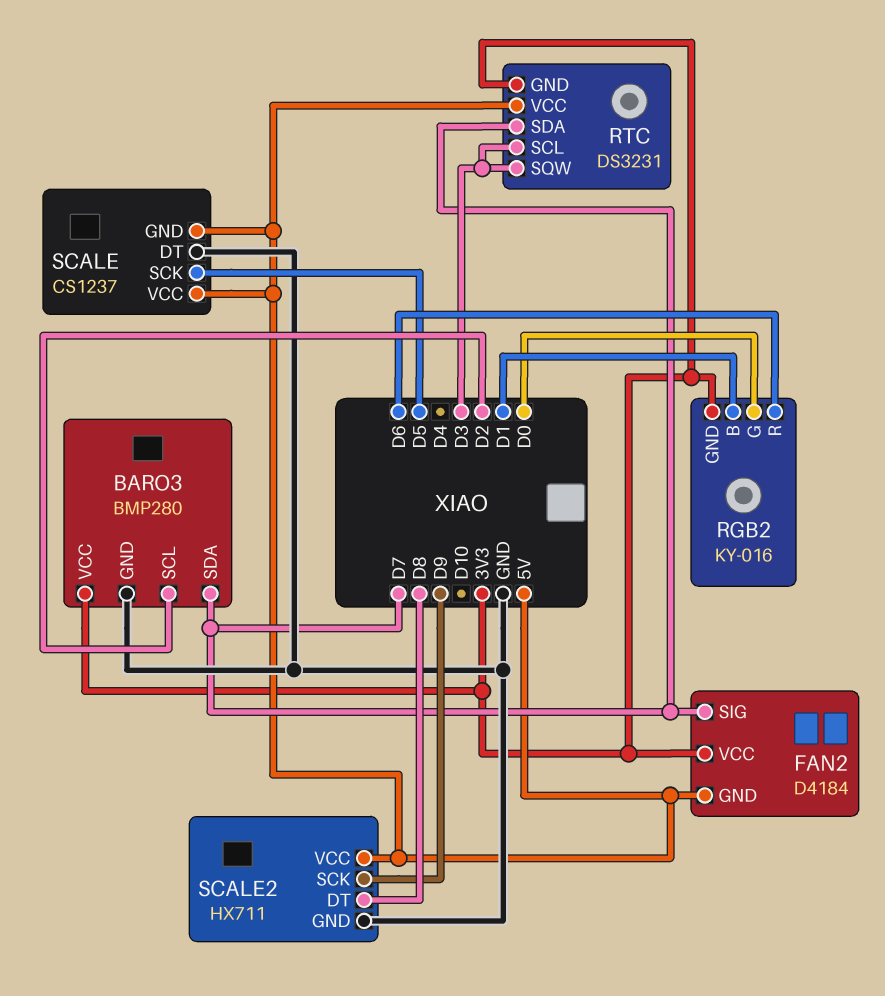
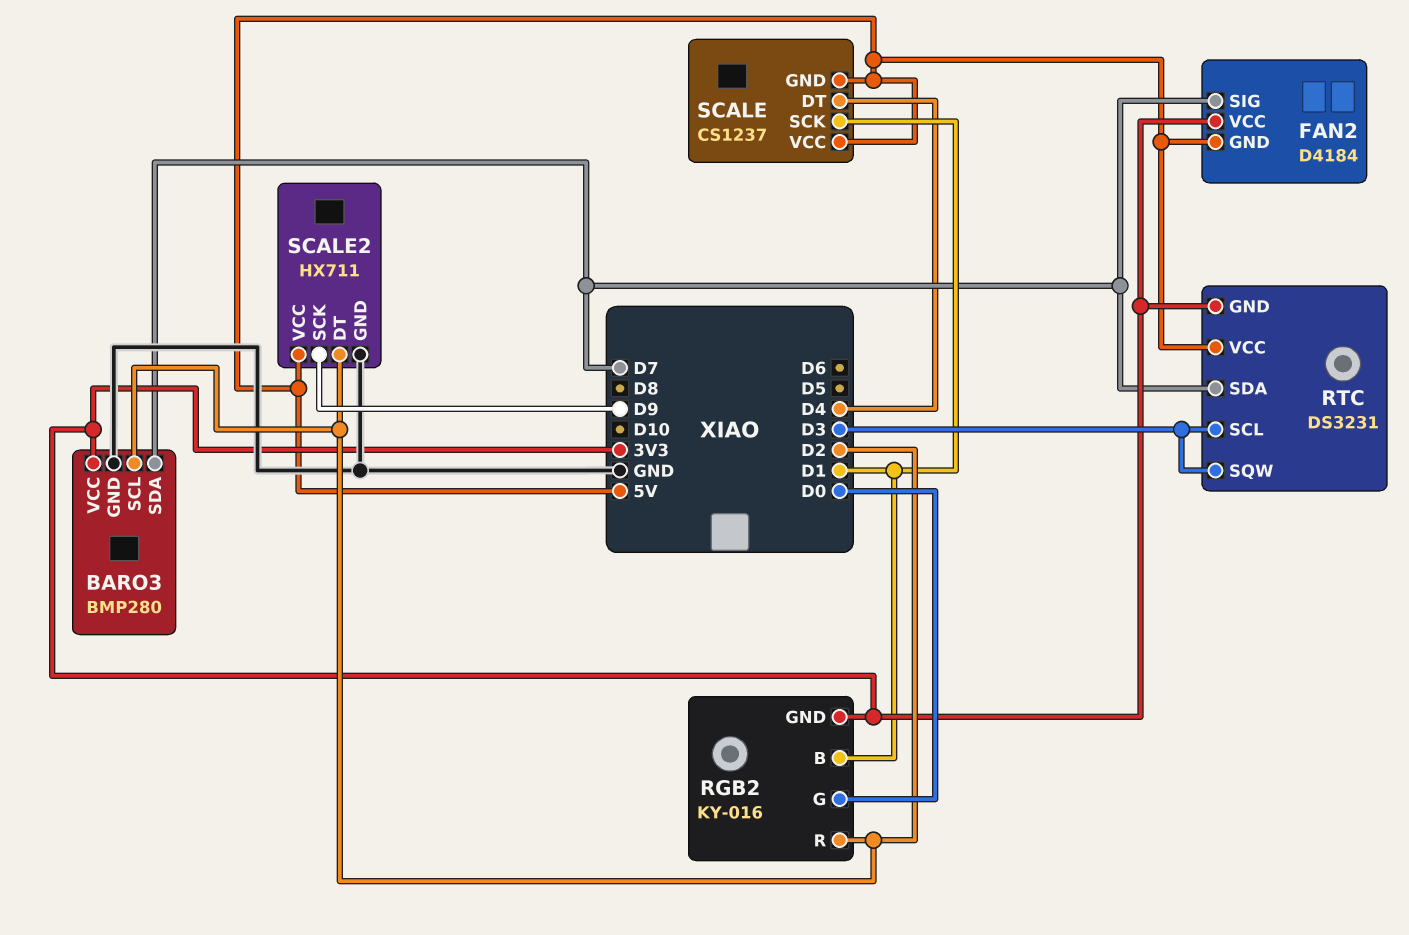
RGB2 pin R: D6 -> D2
SCALE pin DT: GND -> D4
SCALE pin SCK: D5 -> D1
SCALE2 pin DT: D8 -> D2

